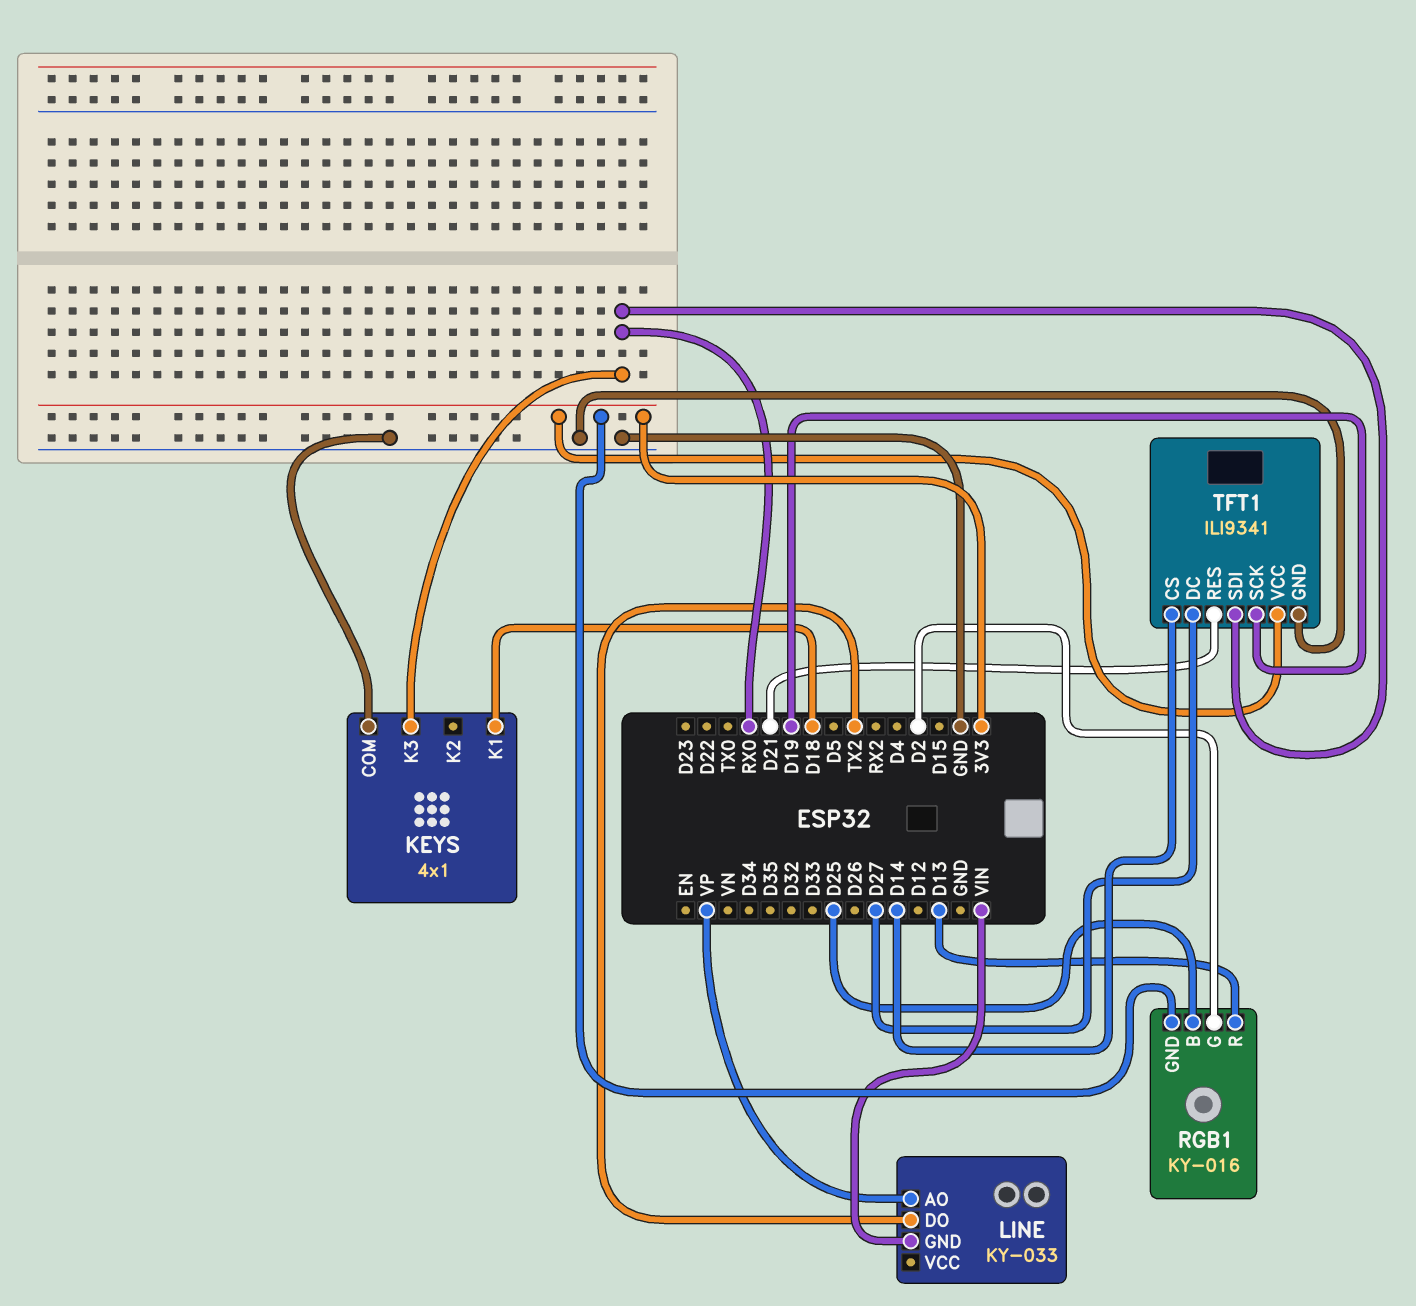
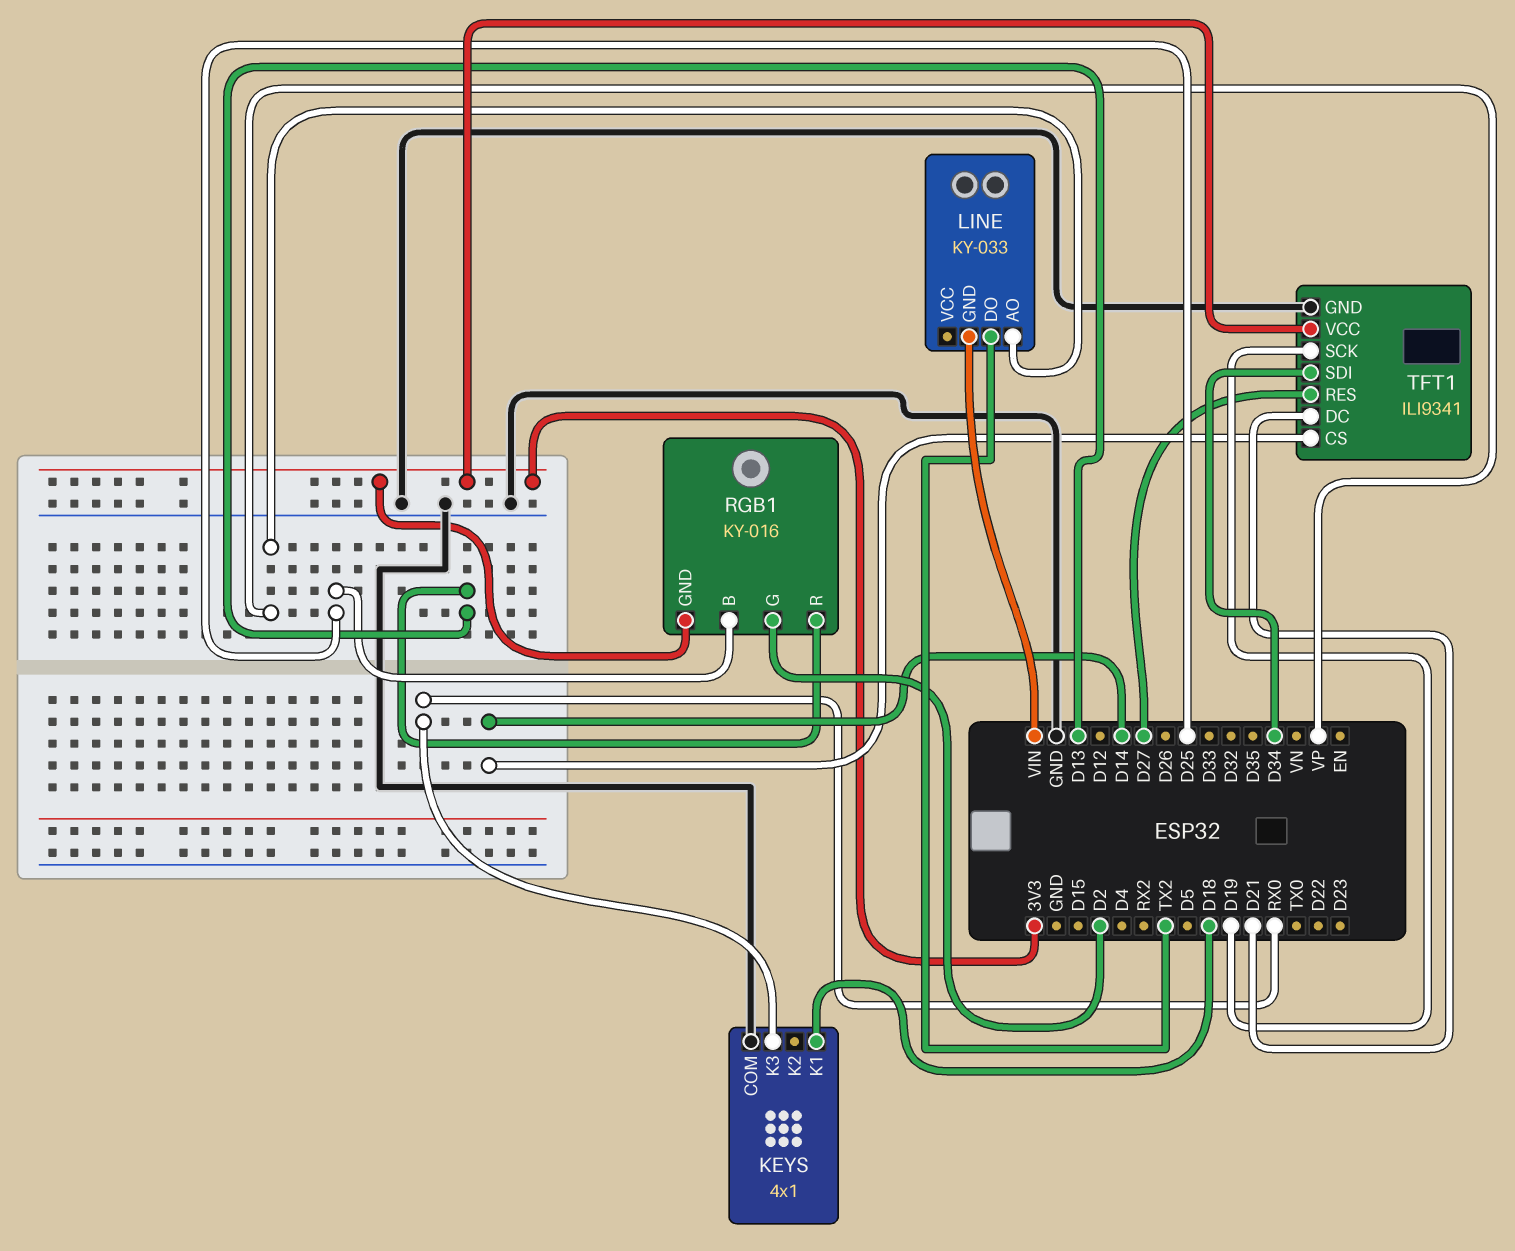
TFT1 pin DC: D27 -> D21
TFT1 pin RES: D21 -> D27
TFT1 pin SDI: RX0 -> D34

